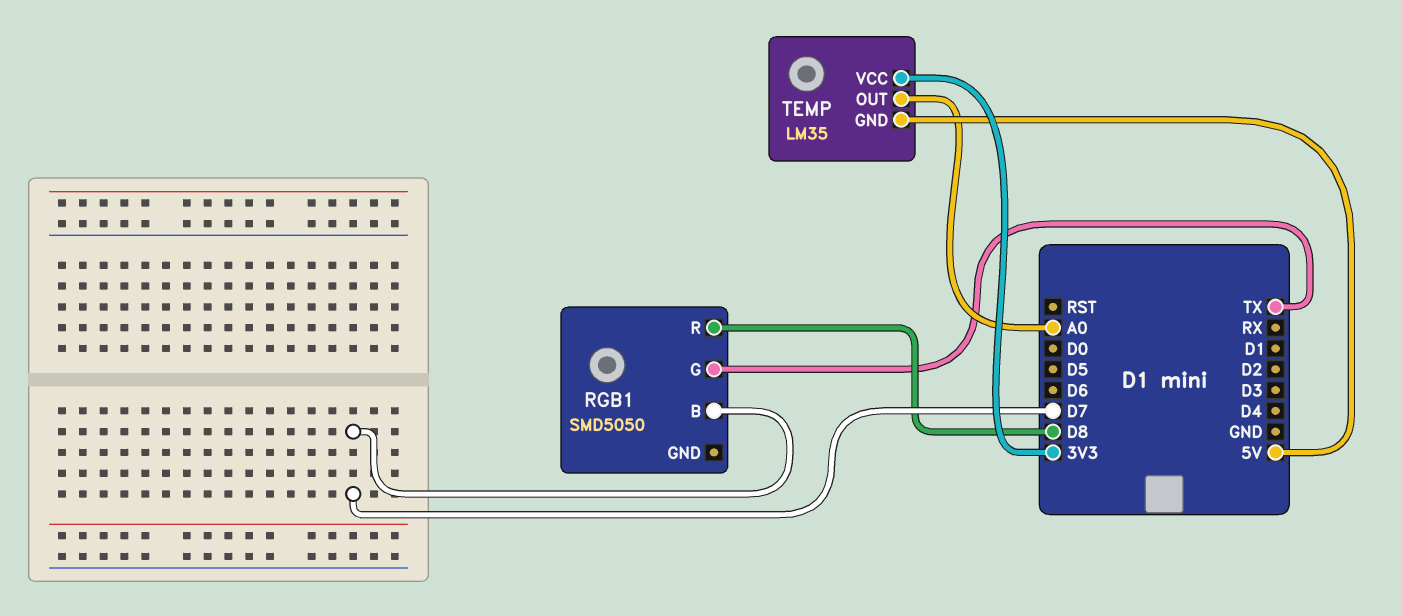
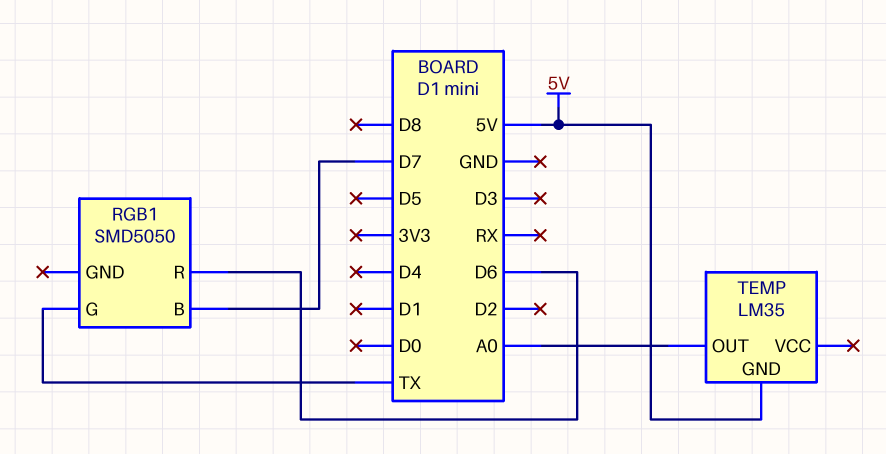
RGB1 pin R: D8 -> D6
TEMP pin VCC: 3V3 -> none

